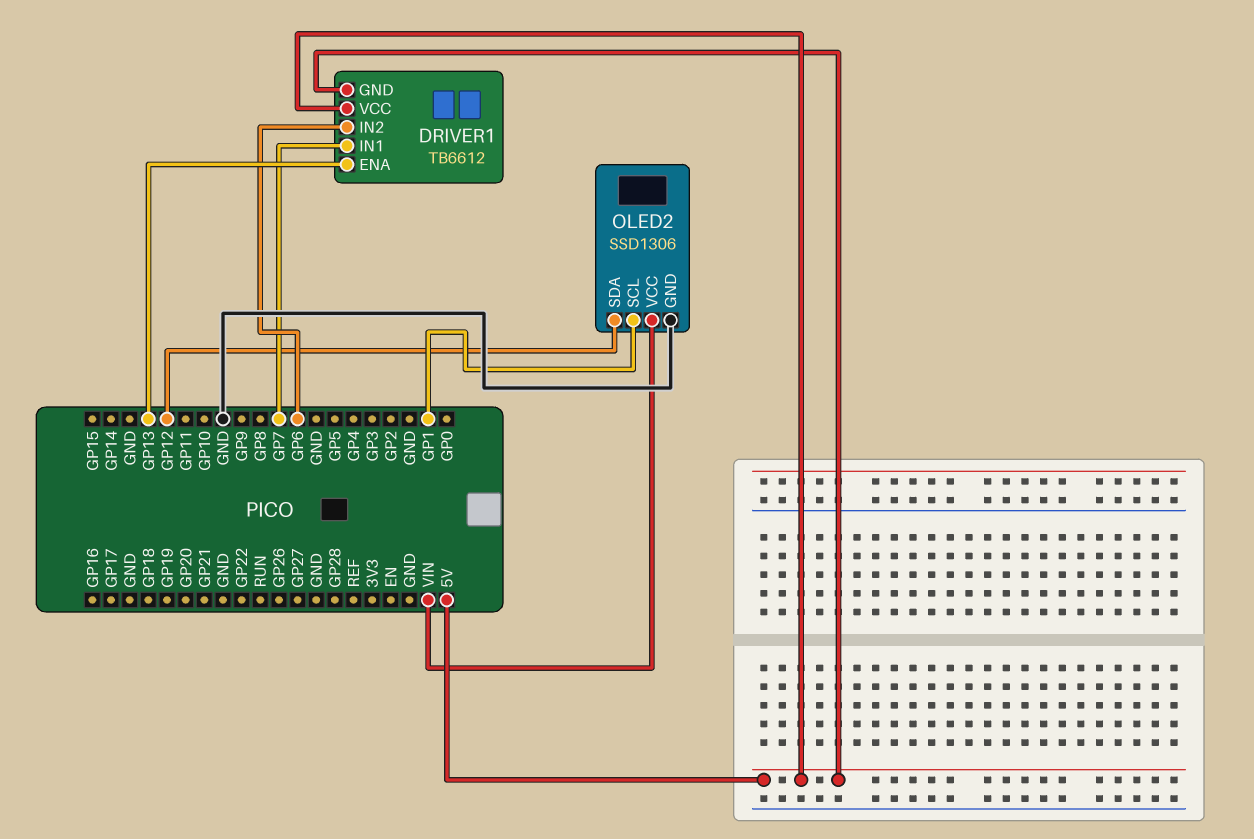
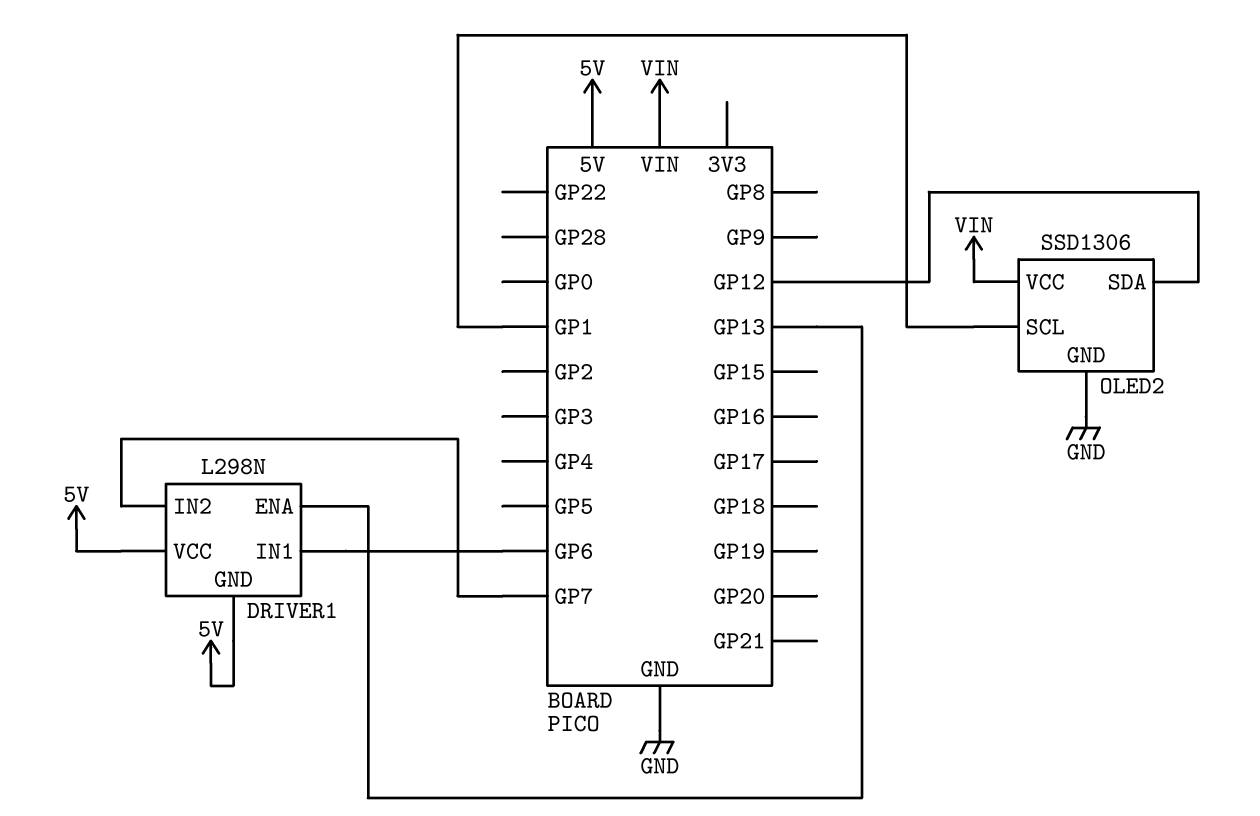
DRIVER1: TB6612 -> L298N
DRIVER1 pin IN1: GP7 -> GP6
DRIVER1 pin IN2: GP6 -> GP7

